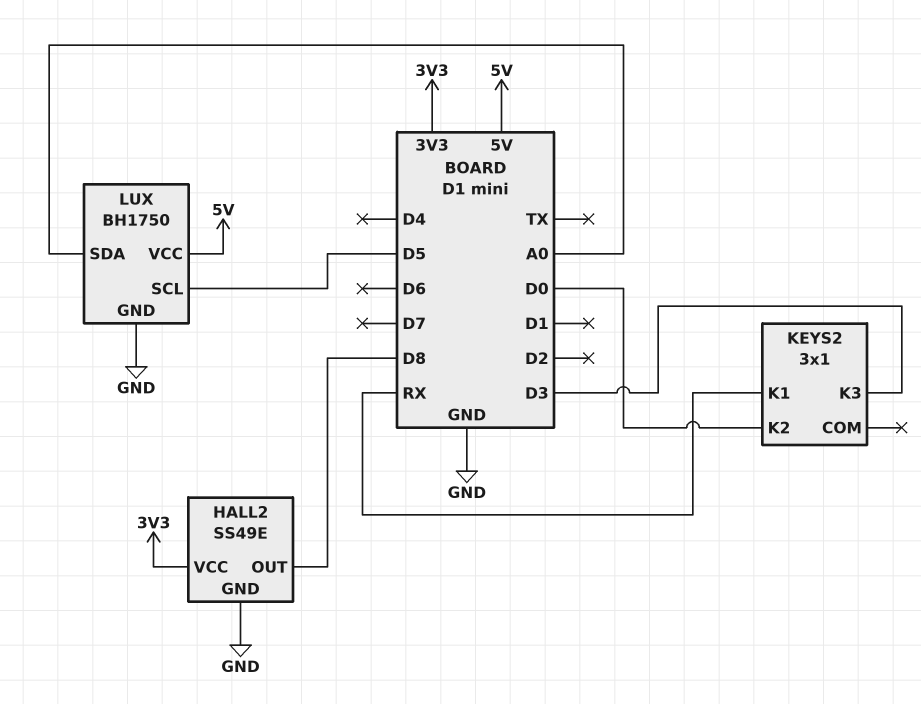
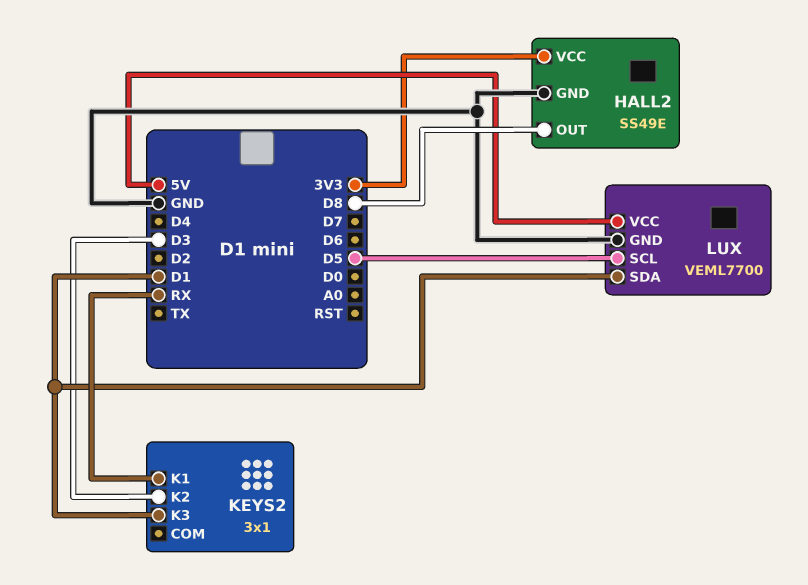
KEYS2 pin K2: D0 -> D3
KEYS2 pin K3: D3 -> D1
LUX: BH1750 -> VEML7700
LUX pin SDA: A0 -> D1

